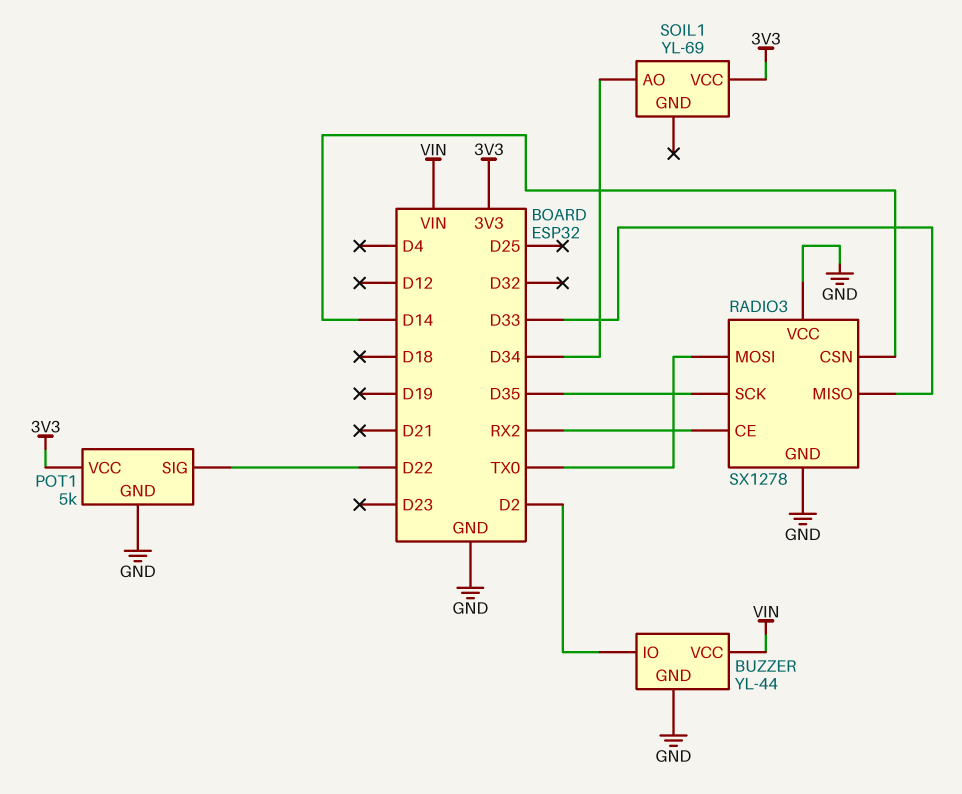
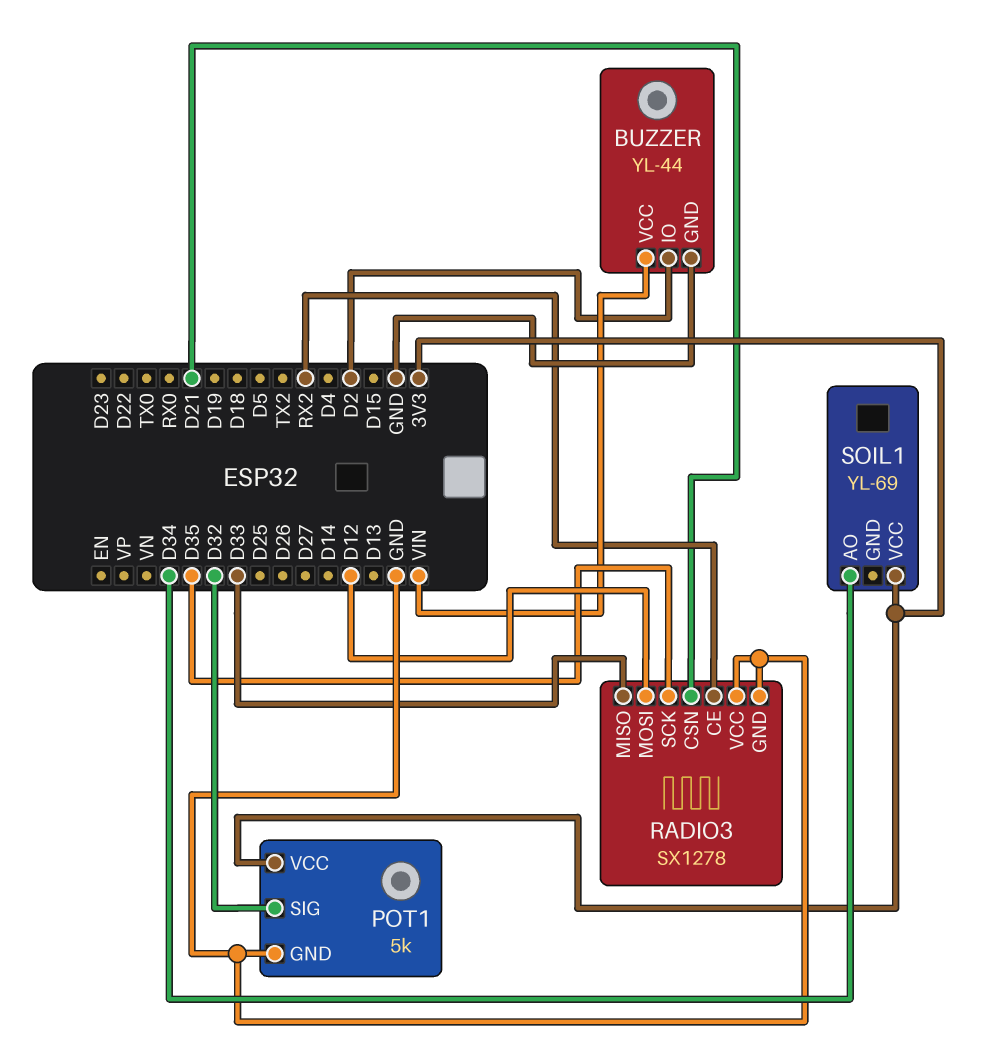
POT1 pin SIG: D22 -> D32
RADIO3 pin CSN: D14 -> D21
RADIO3 pin MOSI: TX0 -> D12

